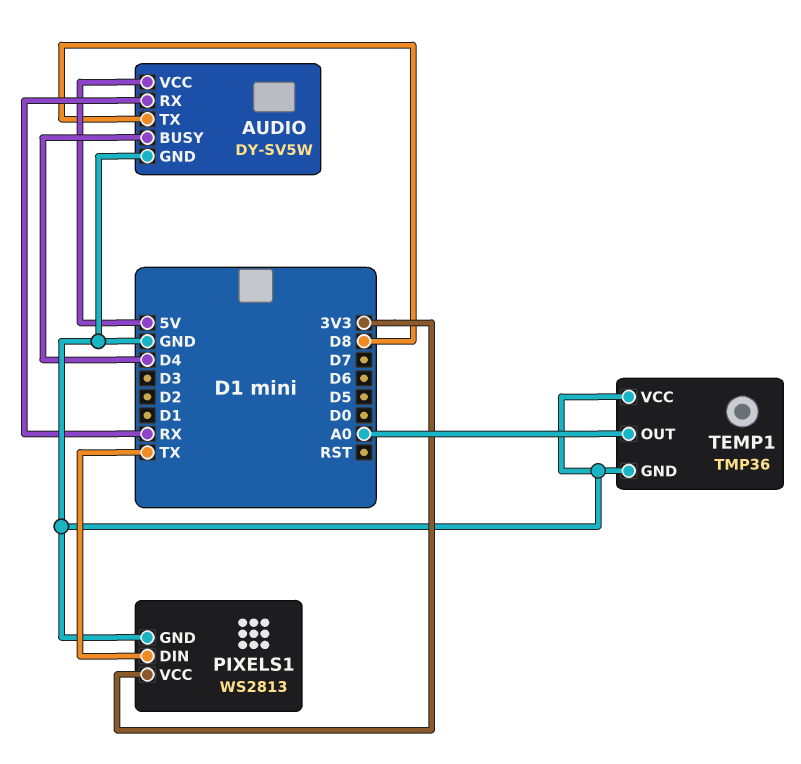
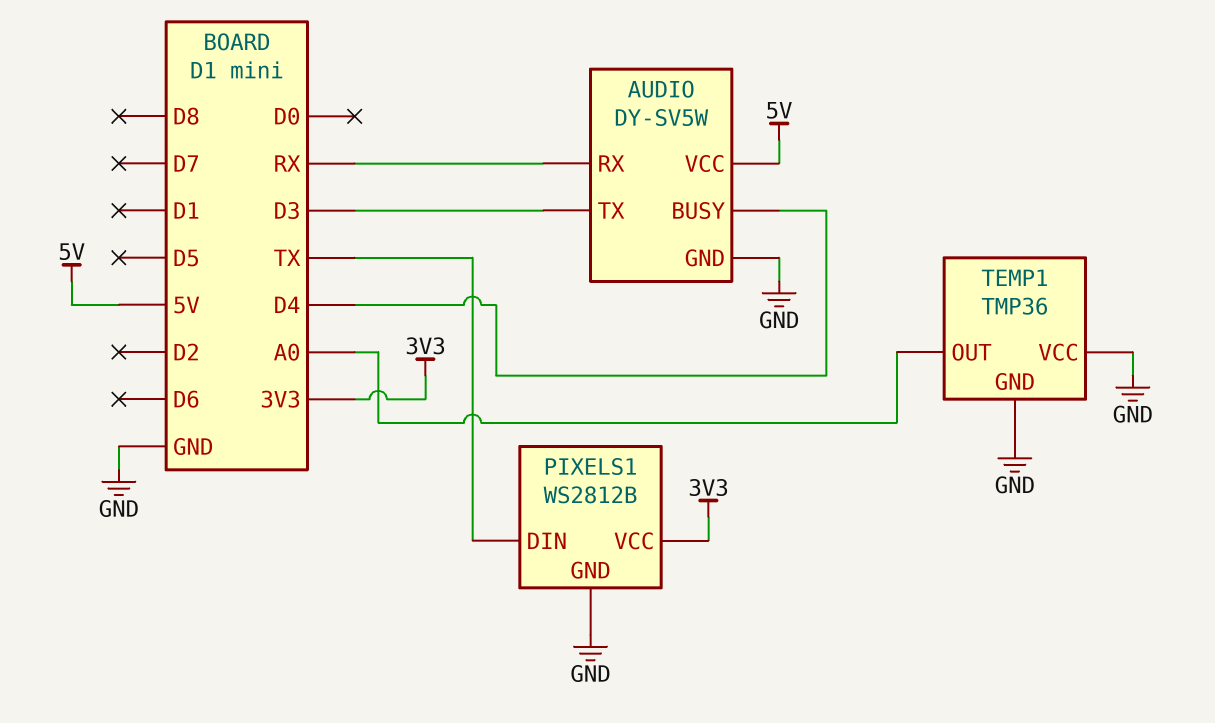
AUDIO pin TX: D8 -> D3
PIXELS1: WS2813 -> WS2812B

